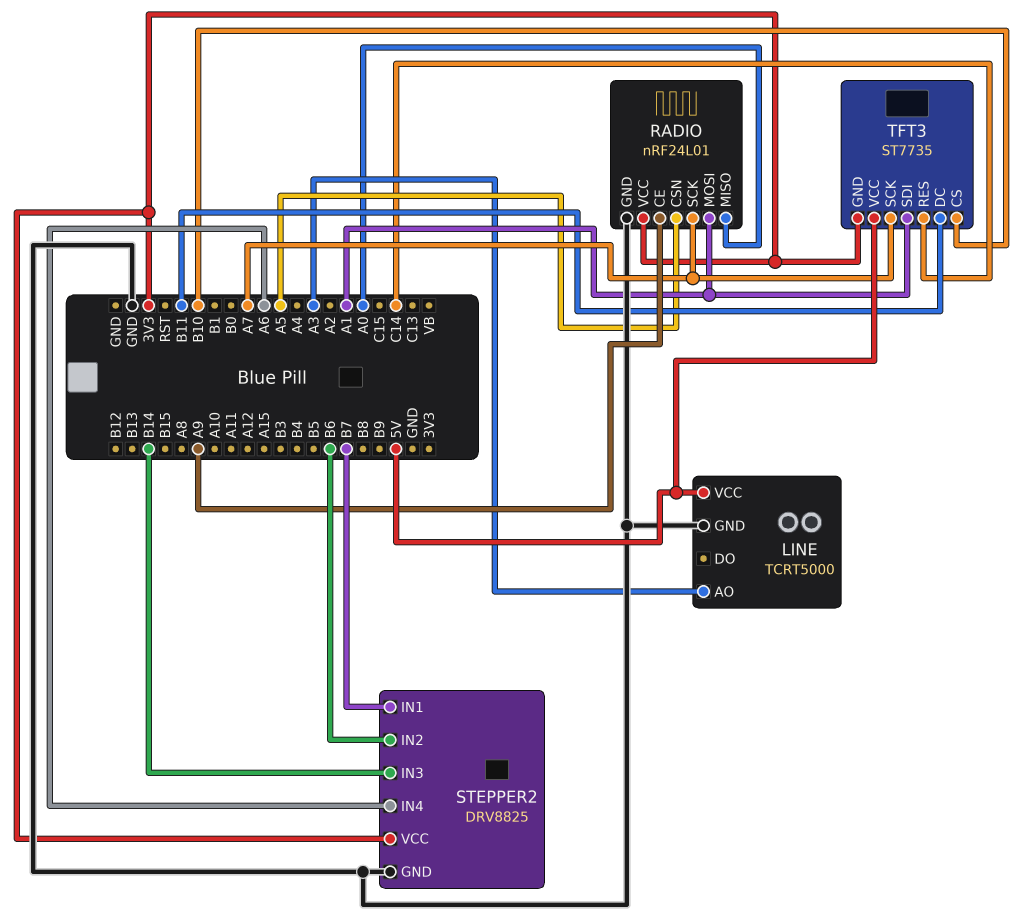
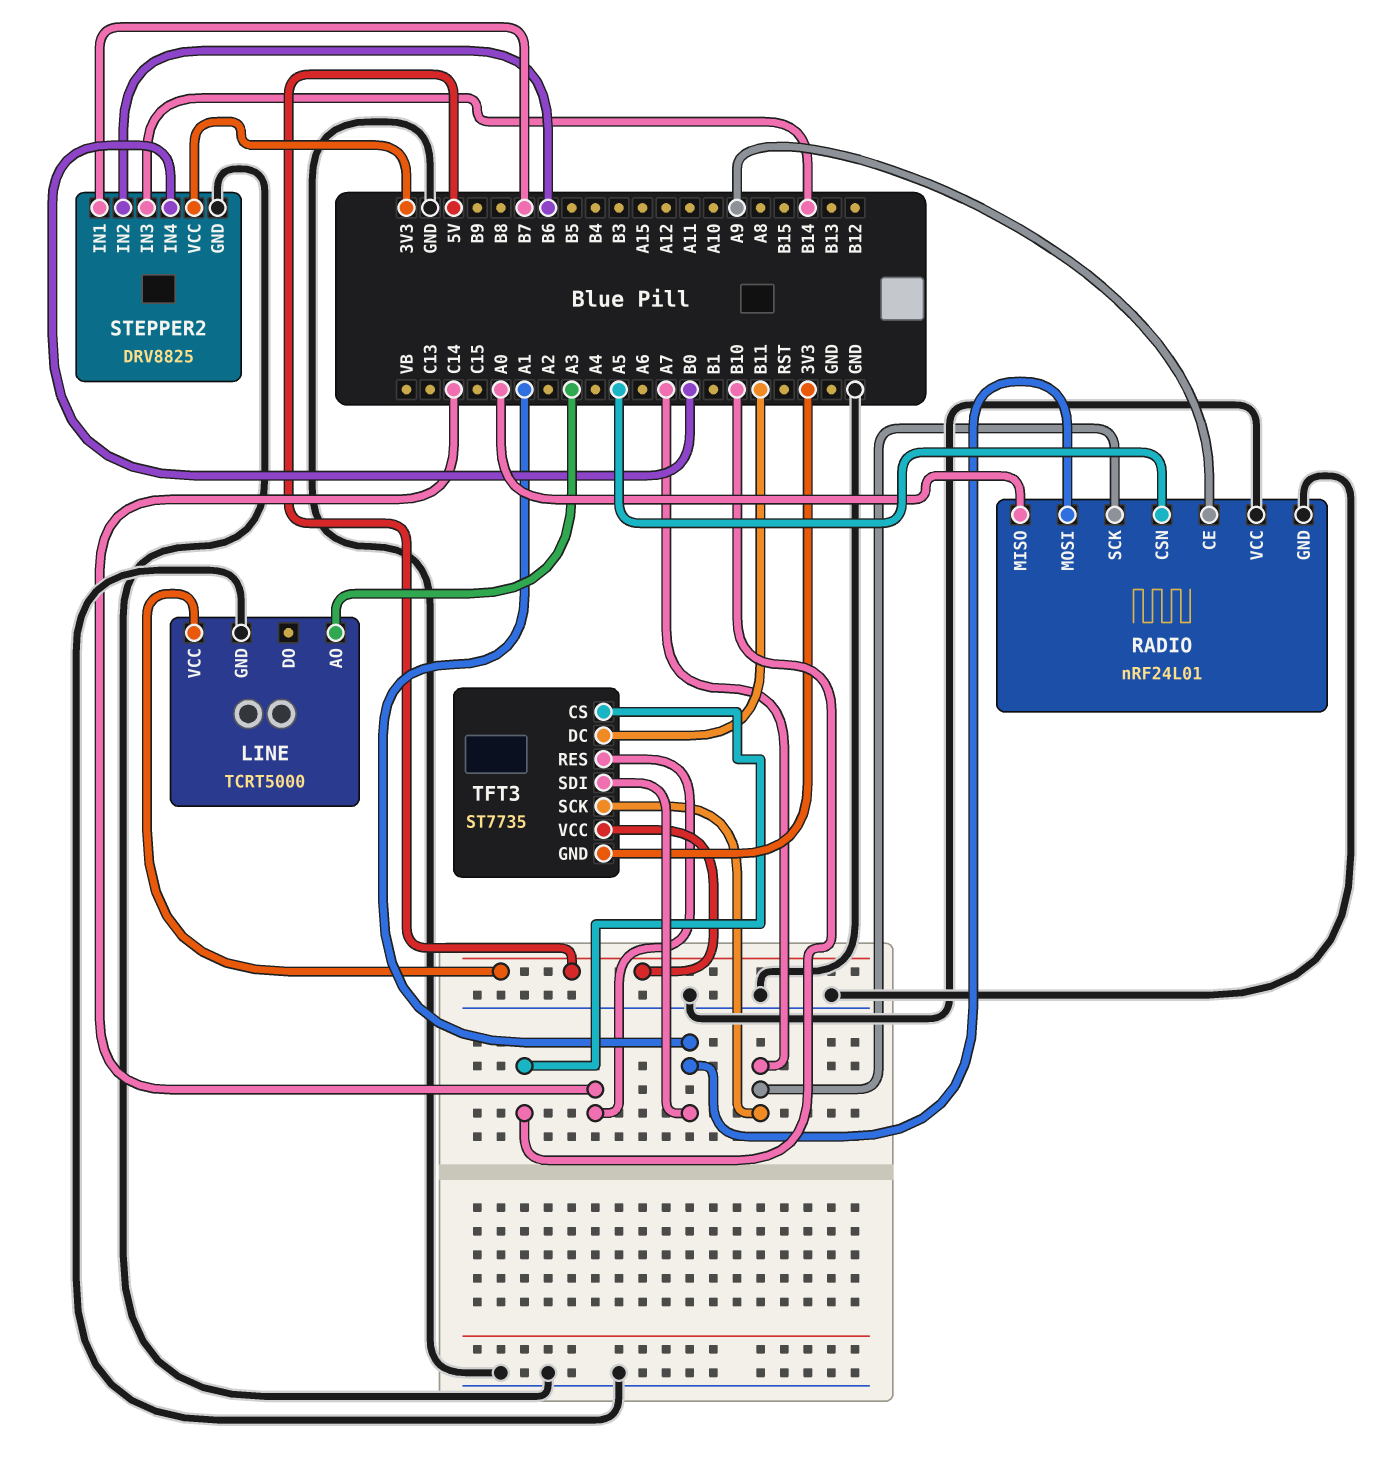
RADIO pin VCC: 3V3 -> GND
STEPPER2 pin IN4: A6 -> B0

